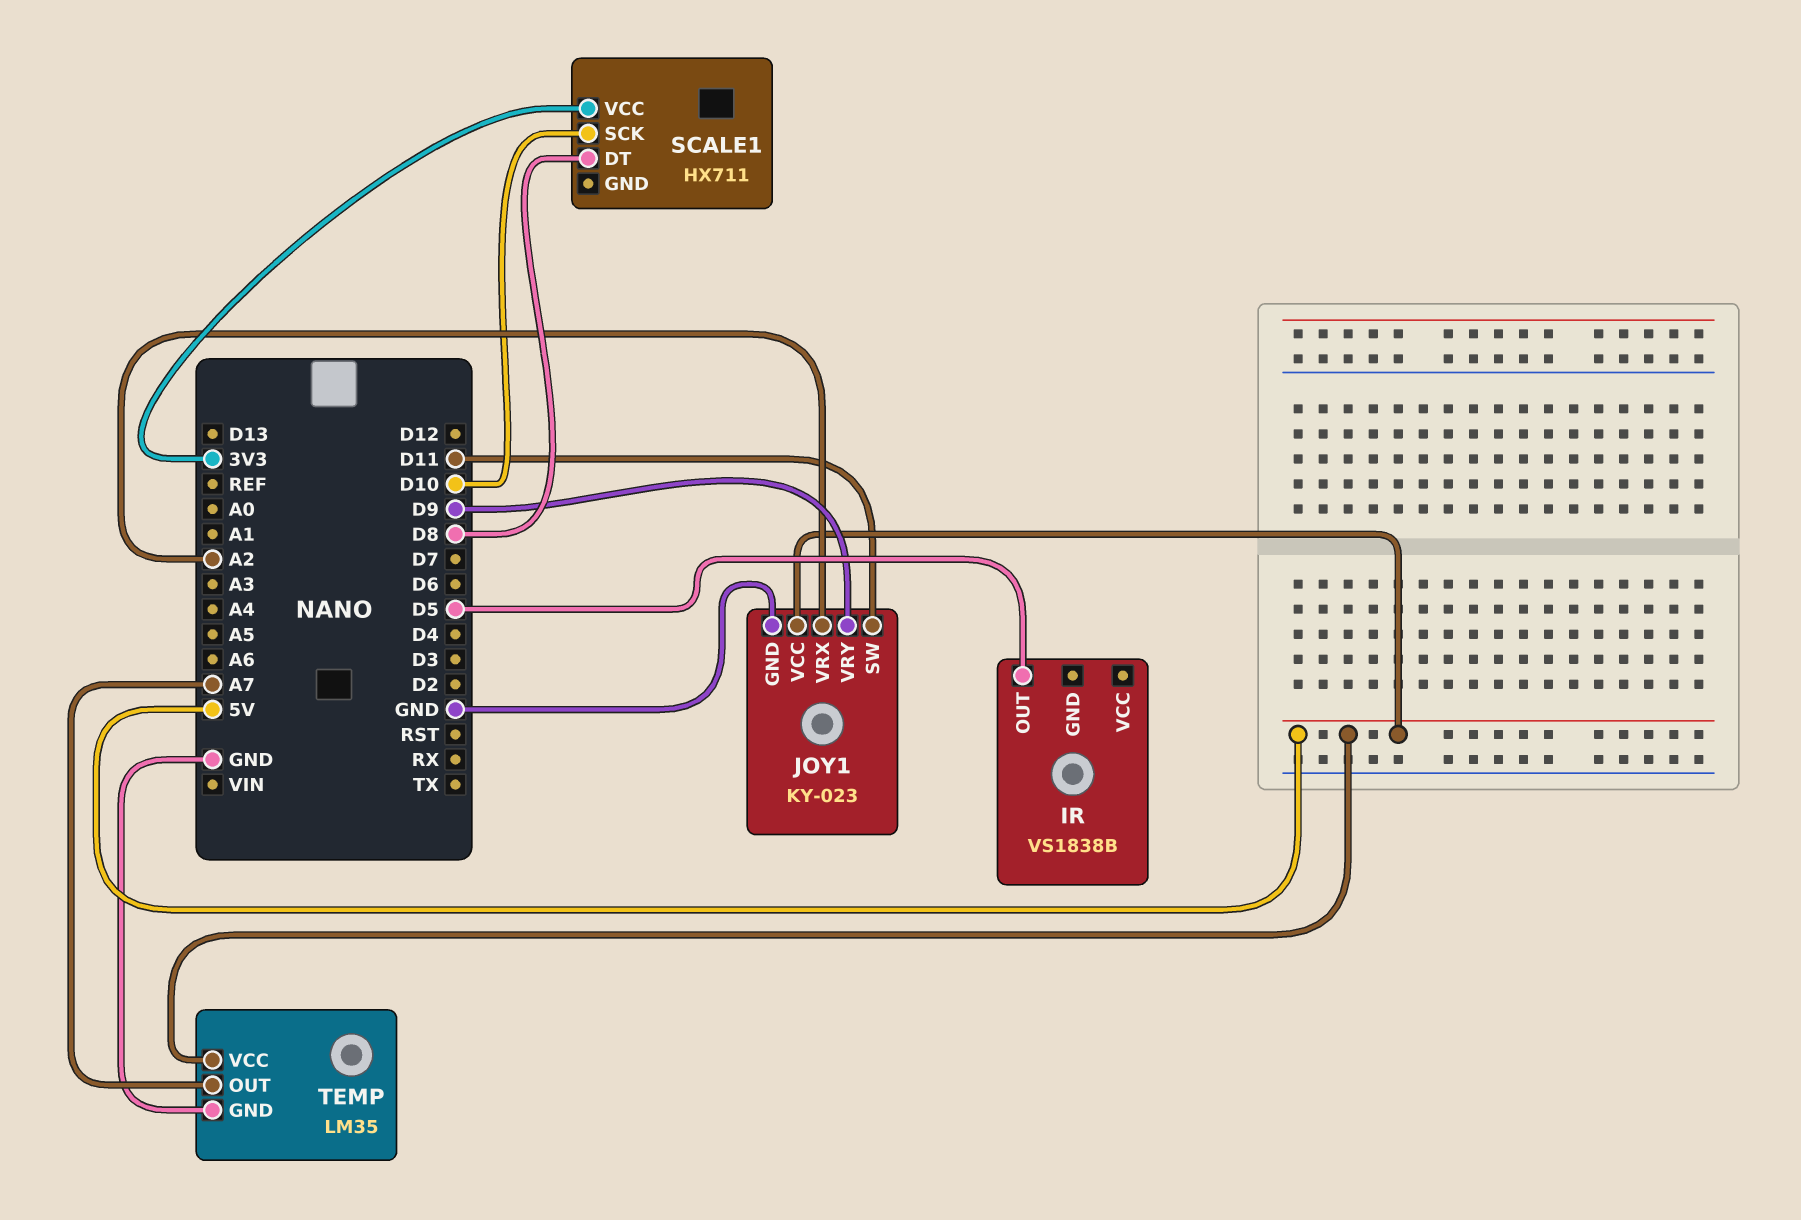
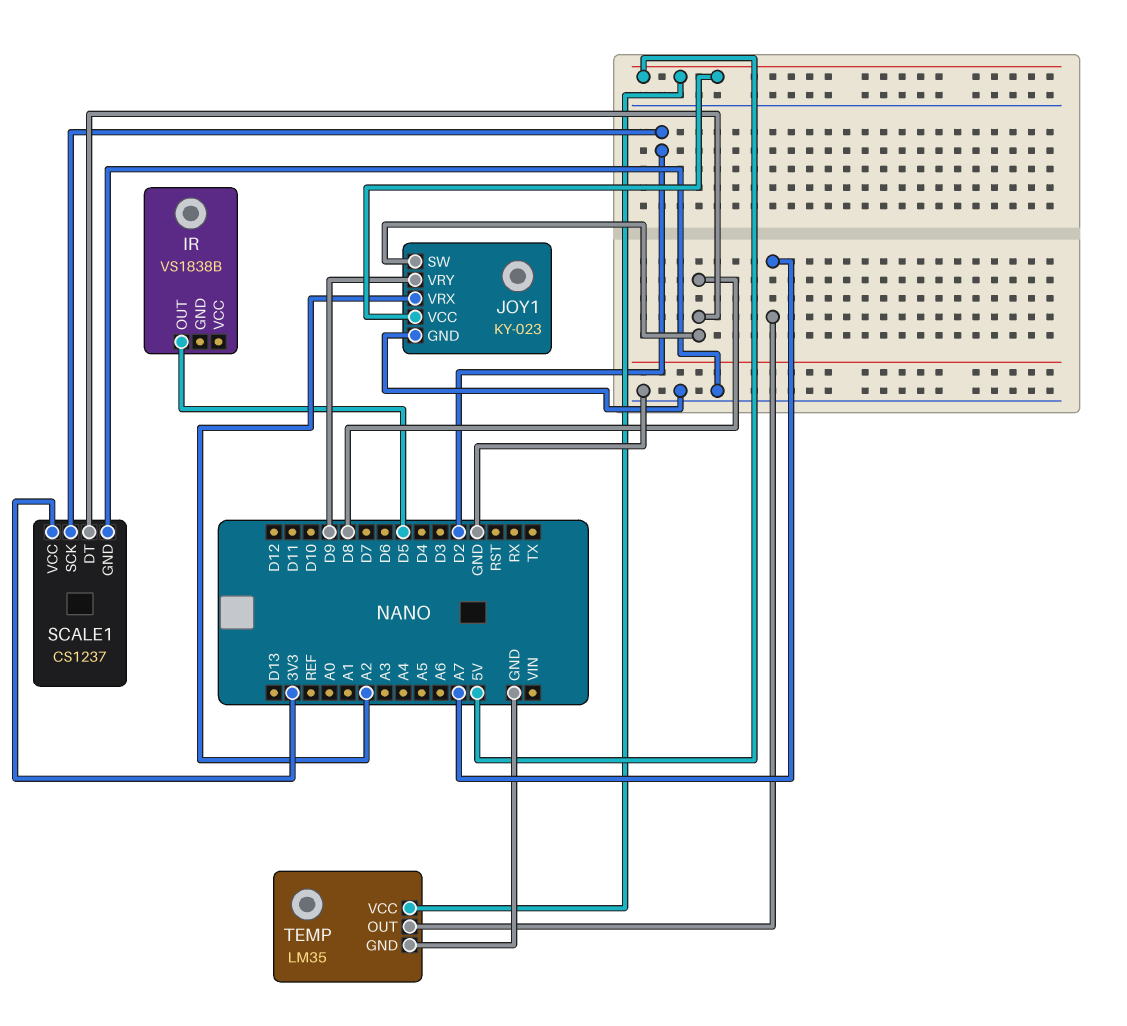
JOY1 pin SW: D11 -> D8
SCALE1: HX711 -> CS1237
SCALE1 pin GND: none -> GND
SCALE1 pin SCK: D10 -> D2

